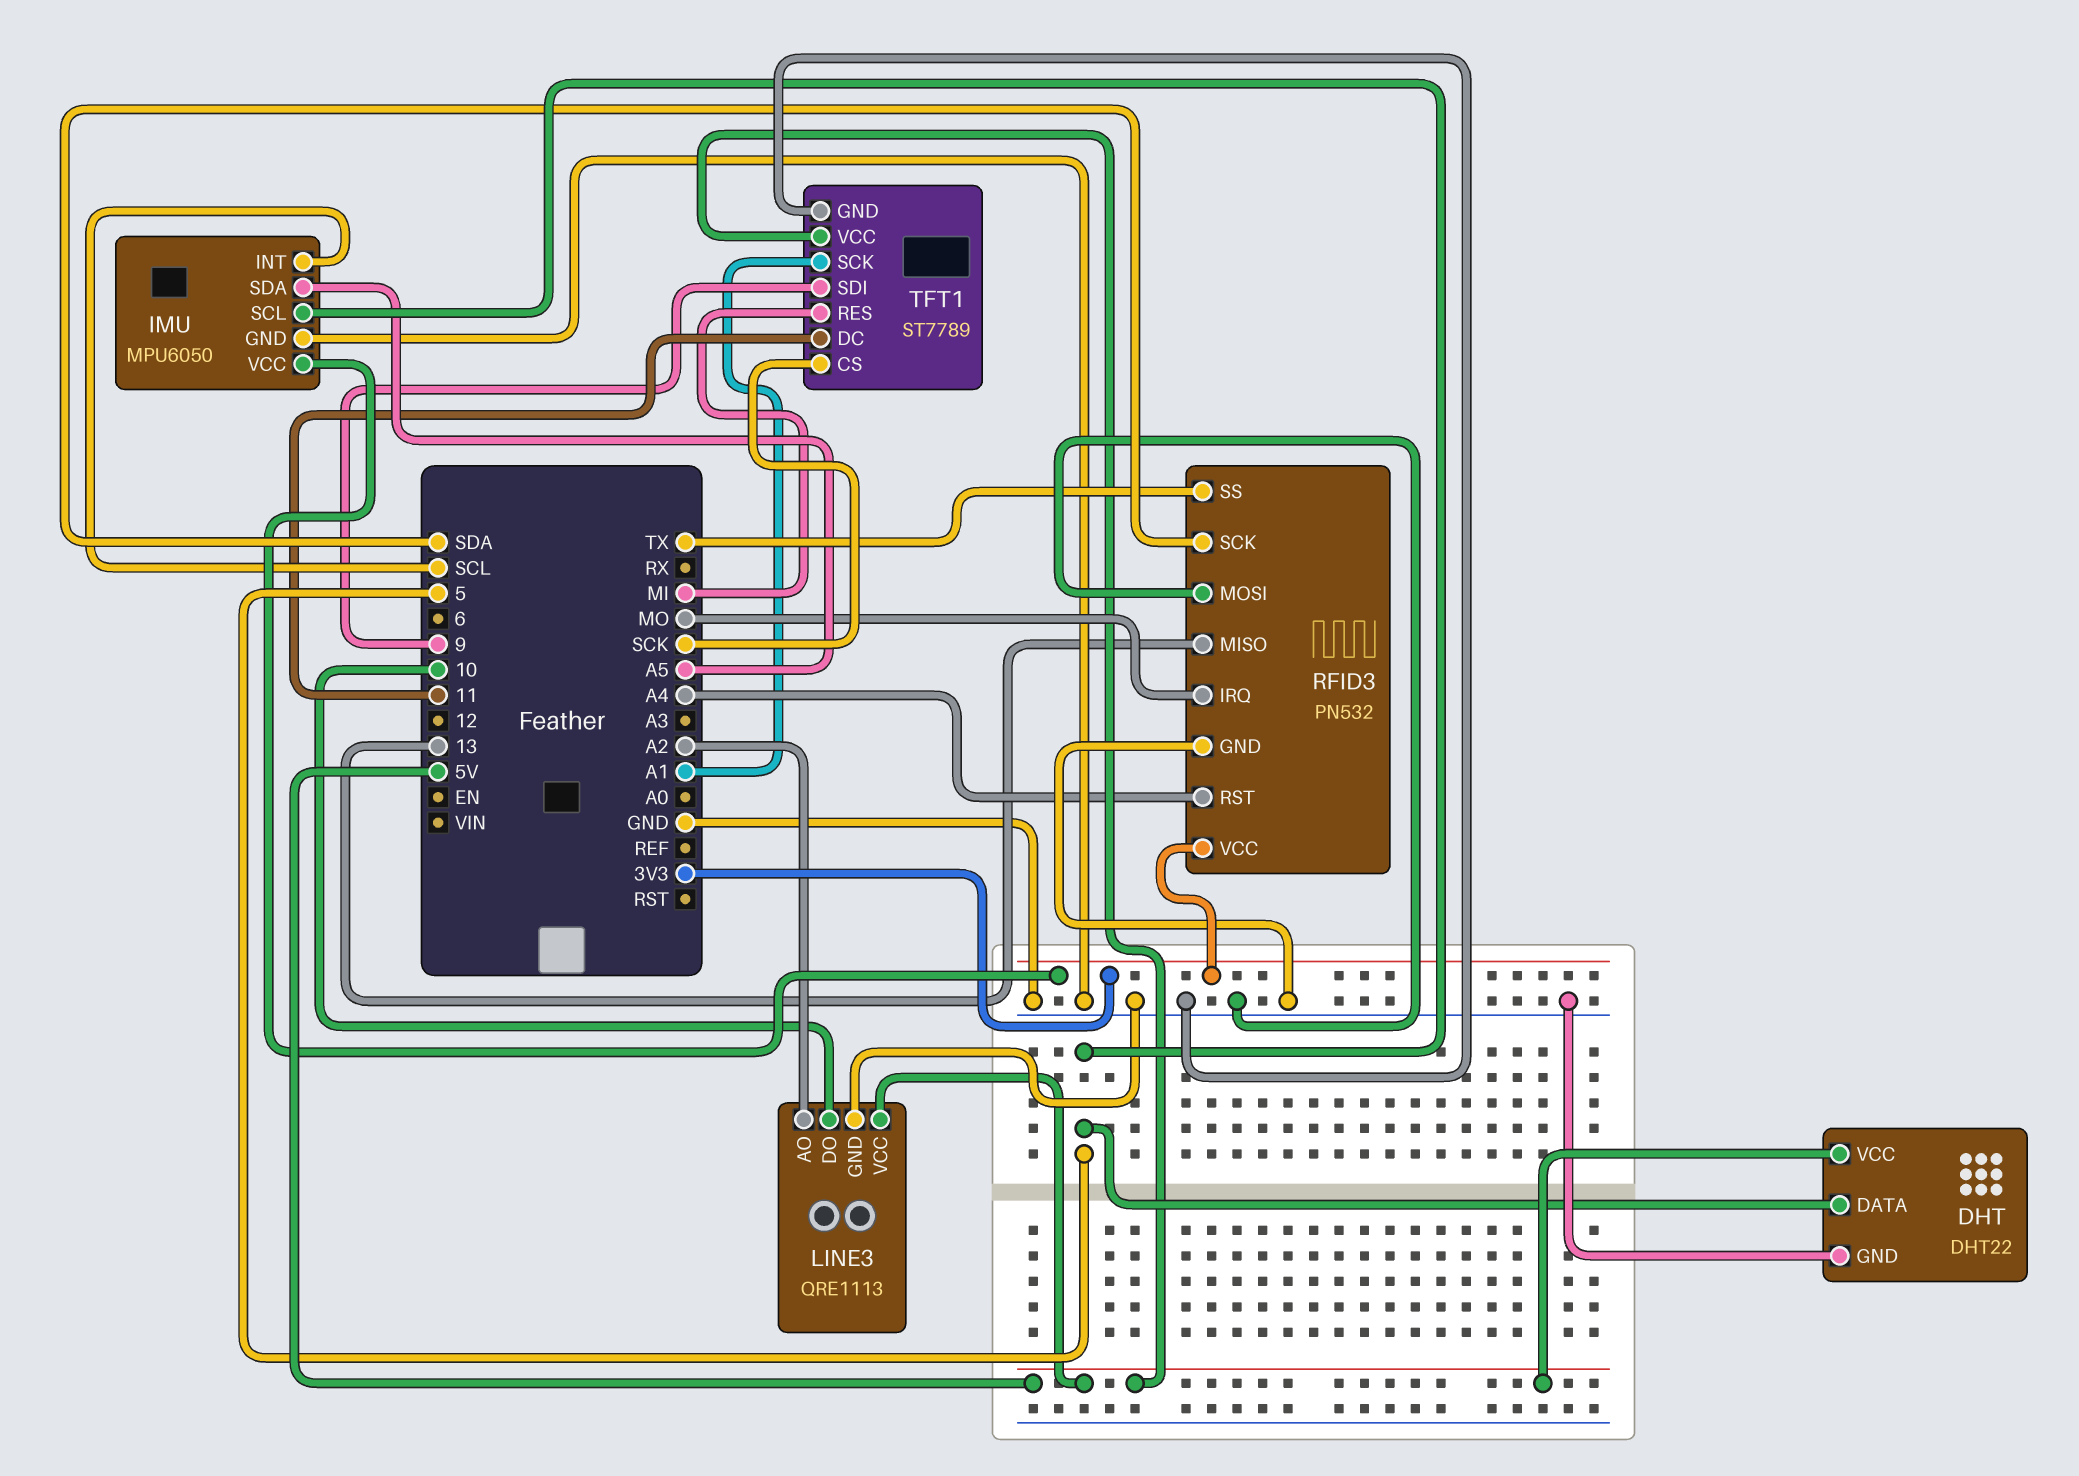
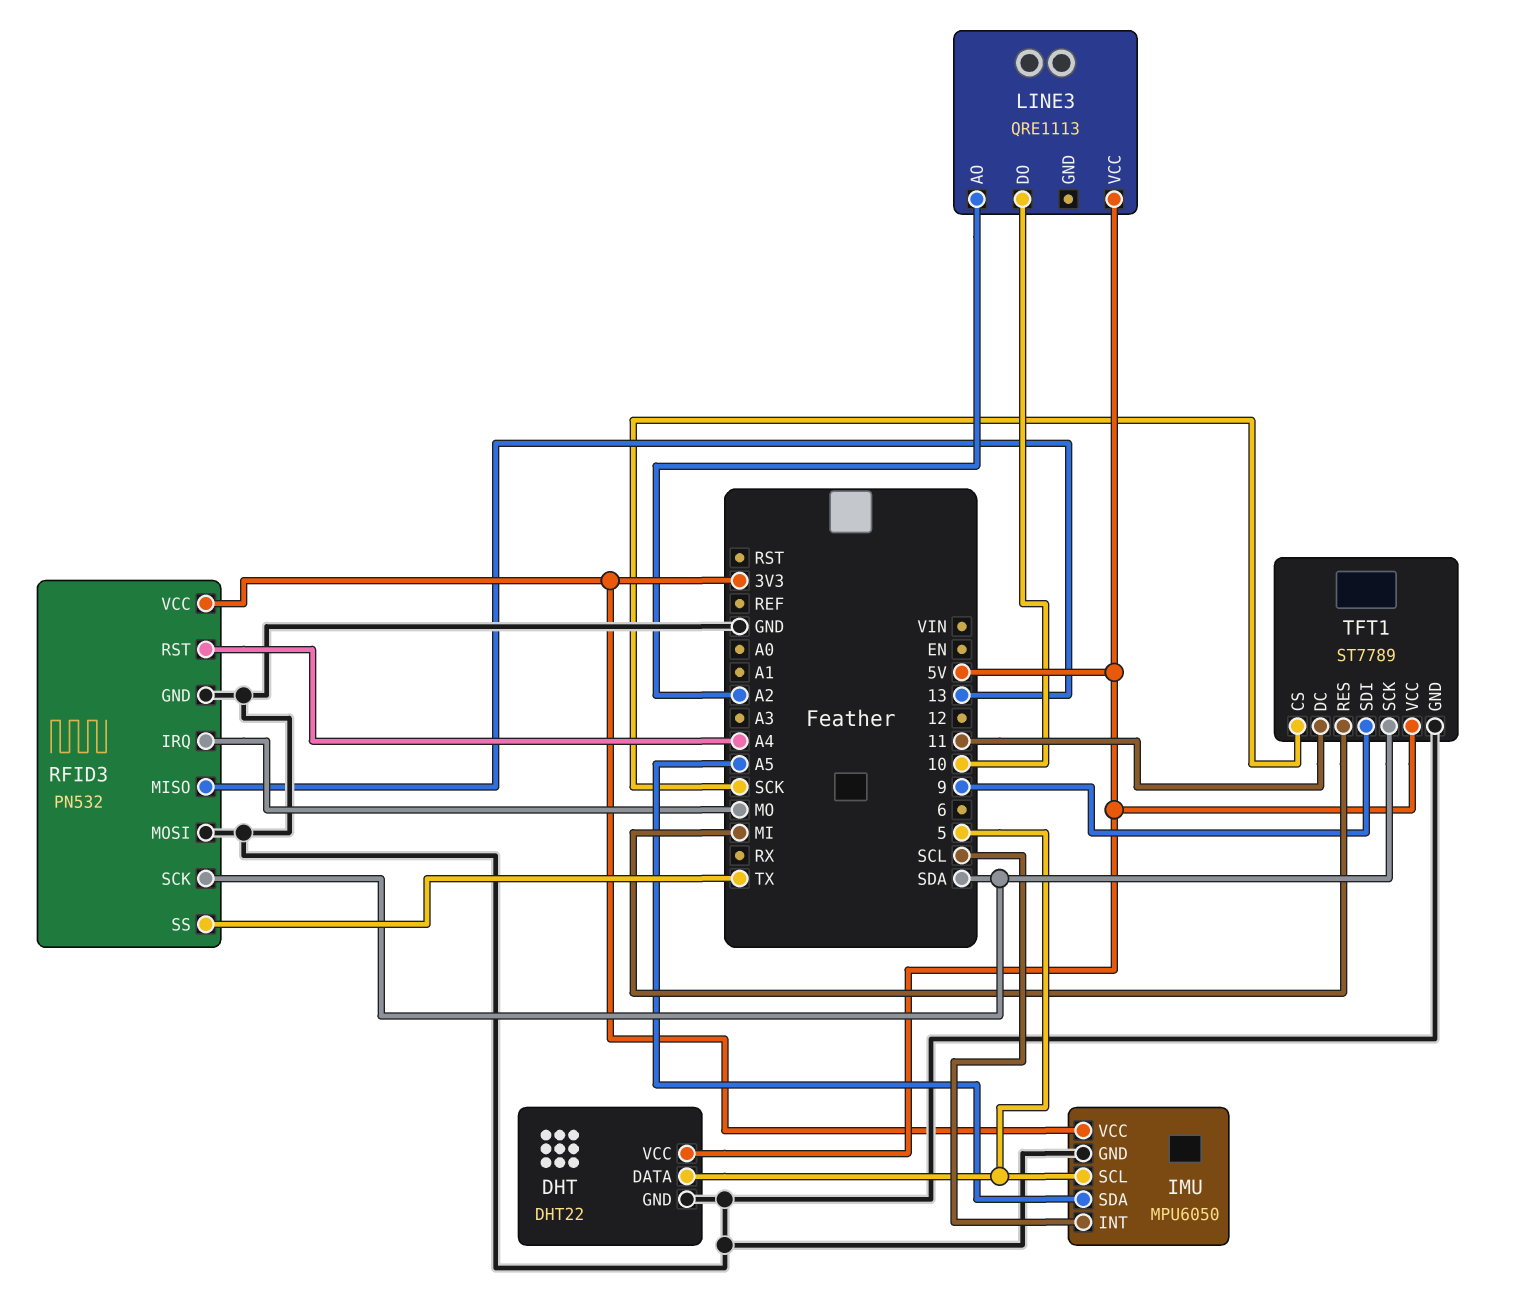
LINE3 pin GND: GND -> none
TFT1 pin SCK: A1 -> SDA

